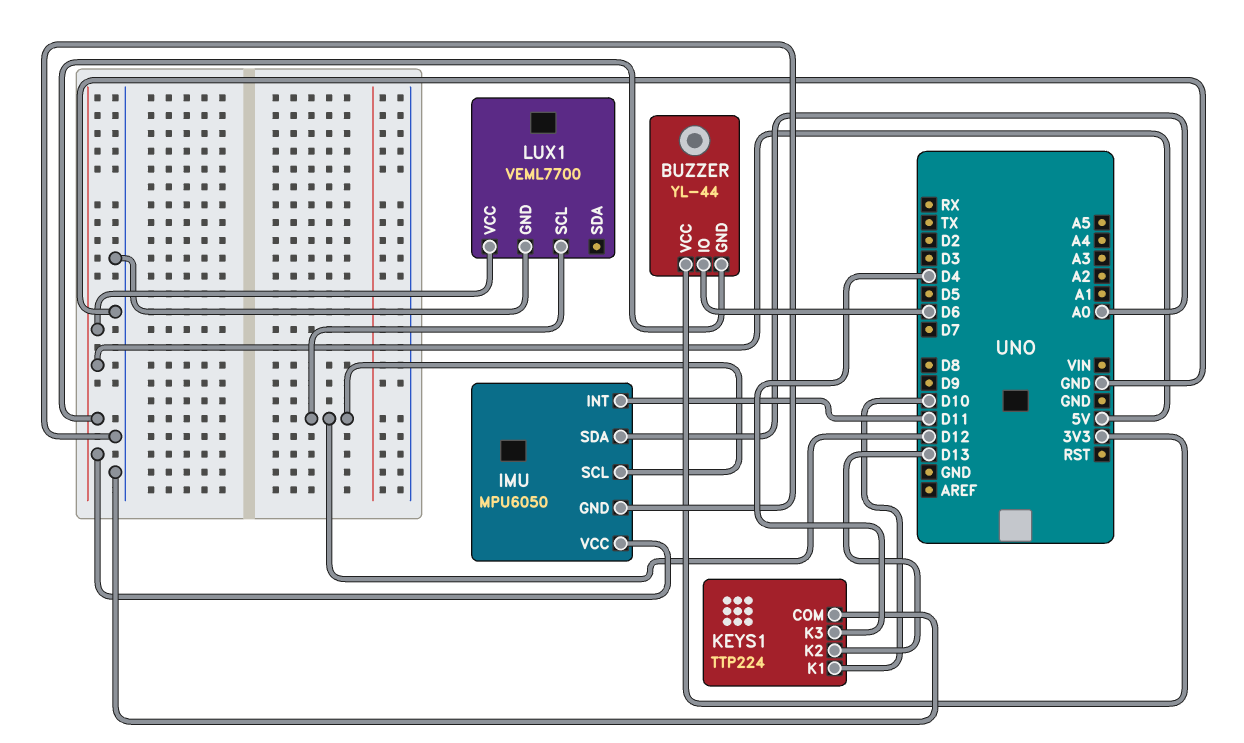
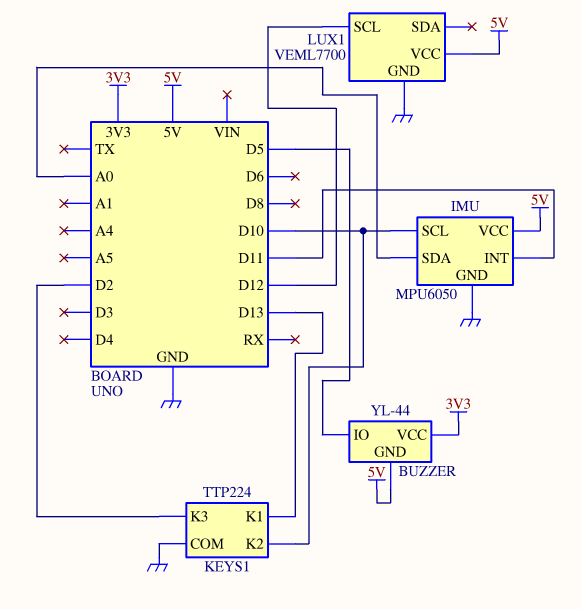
BUZZER pin IO: D6 -> D5
IMU pin SCL: D12 -> D10
KEYS1 pin K1: D10 -> D13
KEYS1 pin K2: D13 -> D10
KEYS1 pin K3: D4 -> D2

